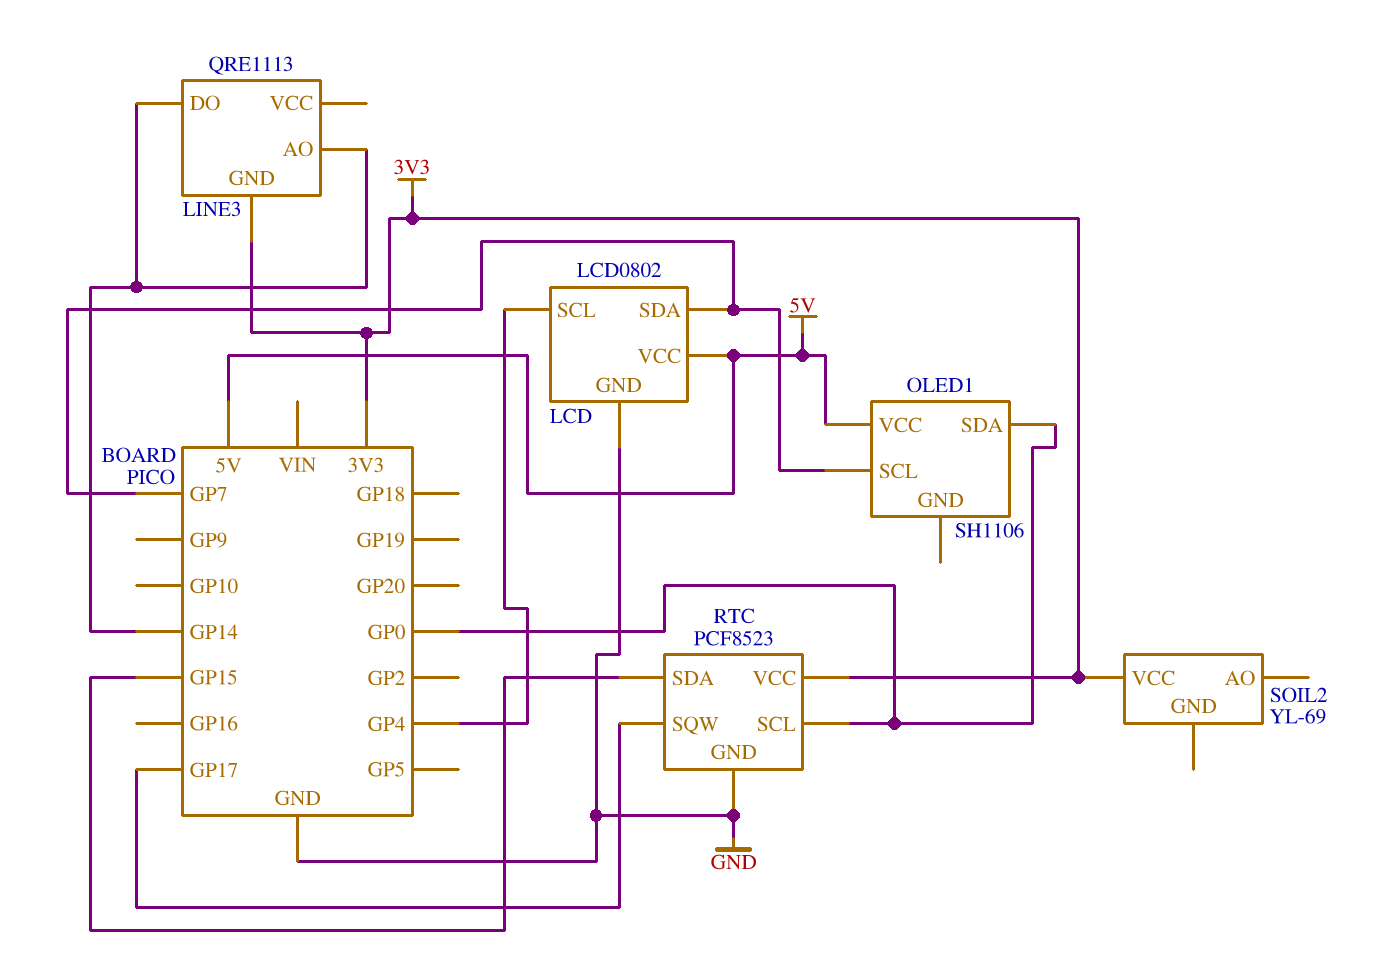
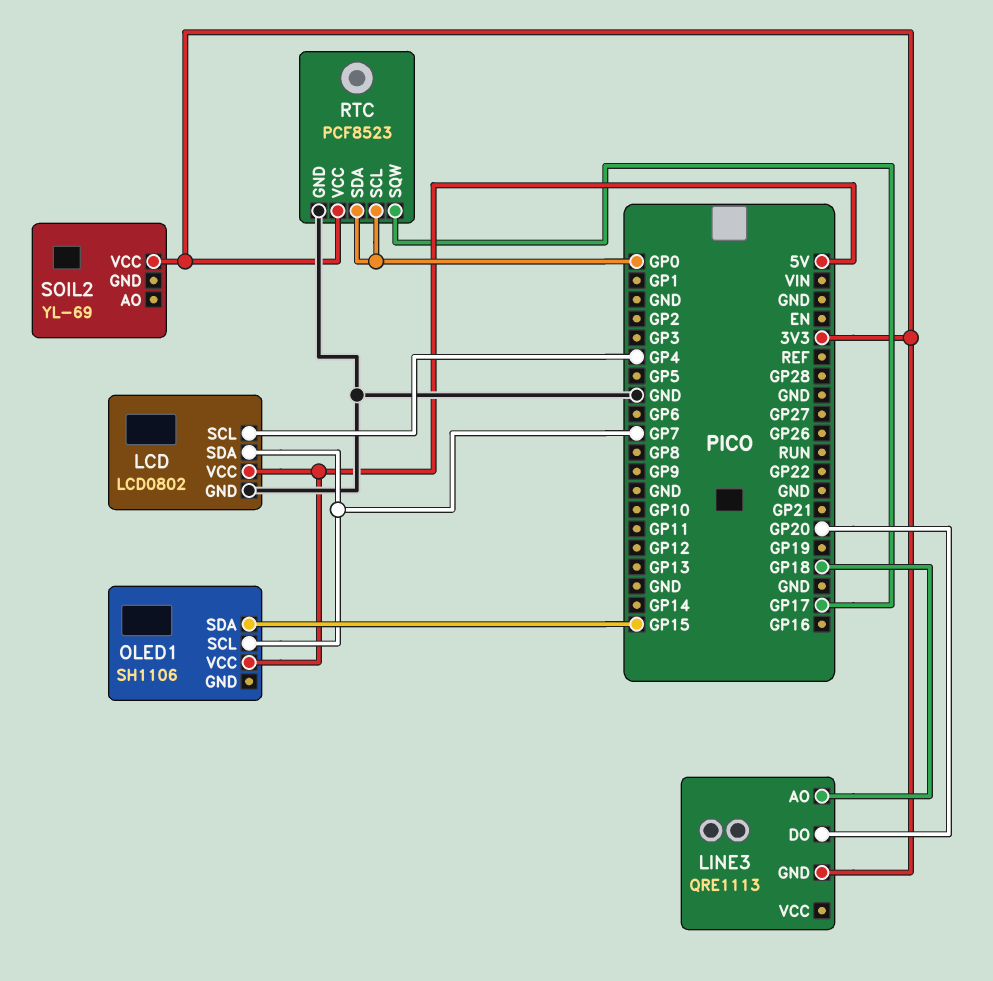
LINE3 pin AO: GP14 -> GP18
LINE3 pin DO: GP14 -> GP20
OLED1 pin SDA: GP0 -> GP15
RTC pin SDA: GP15 -> GP0

